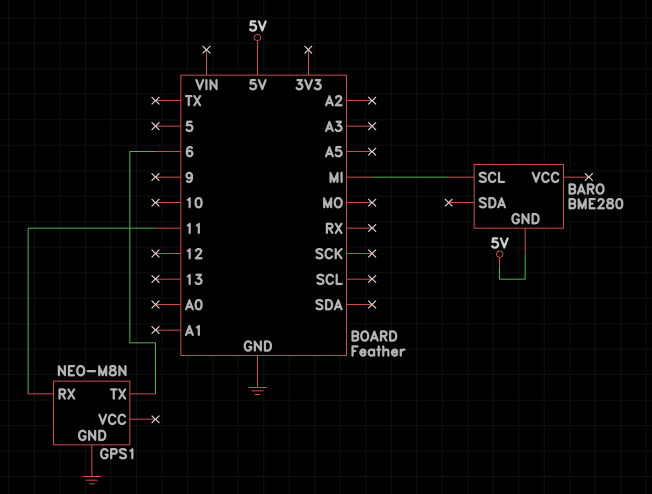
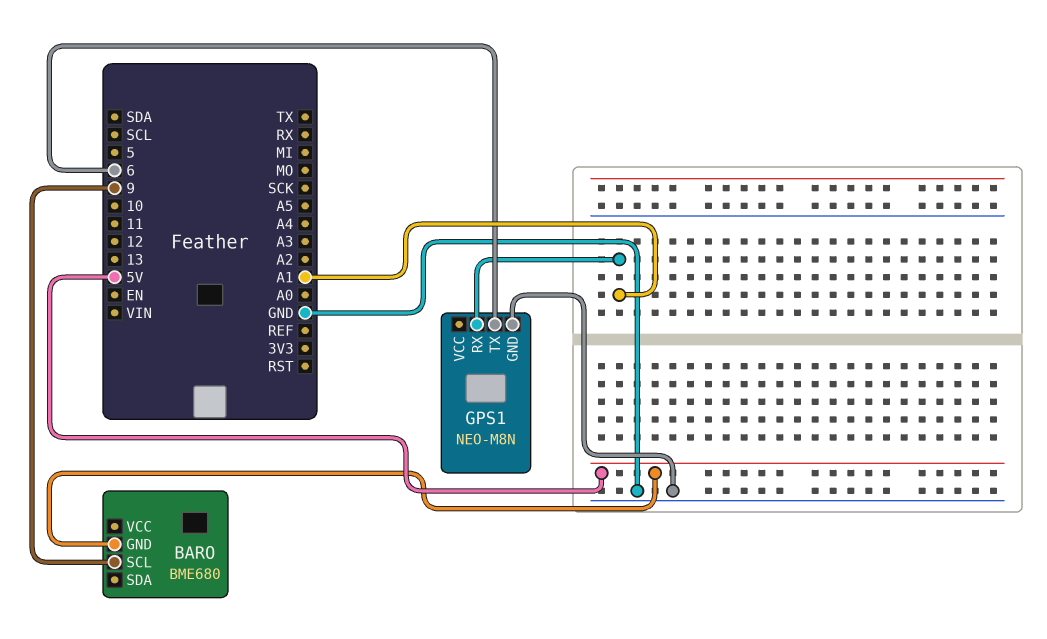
BARO: BME280 -> BME680
BARO pin SCL: MI -> 9
GPS1 pin RX: 11 -> A1

